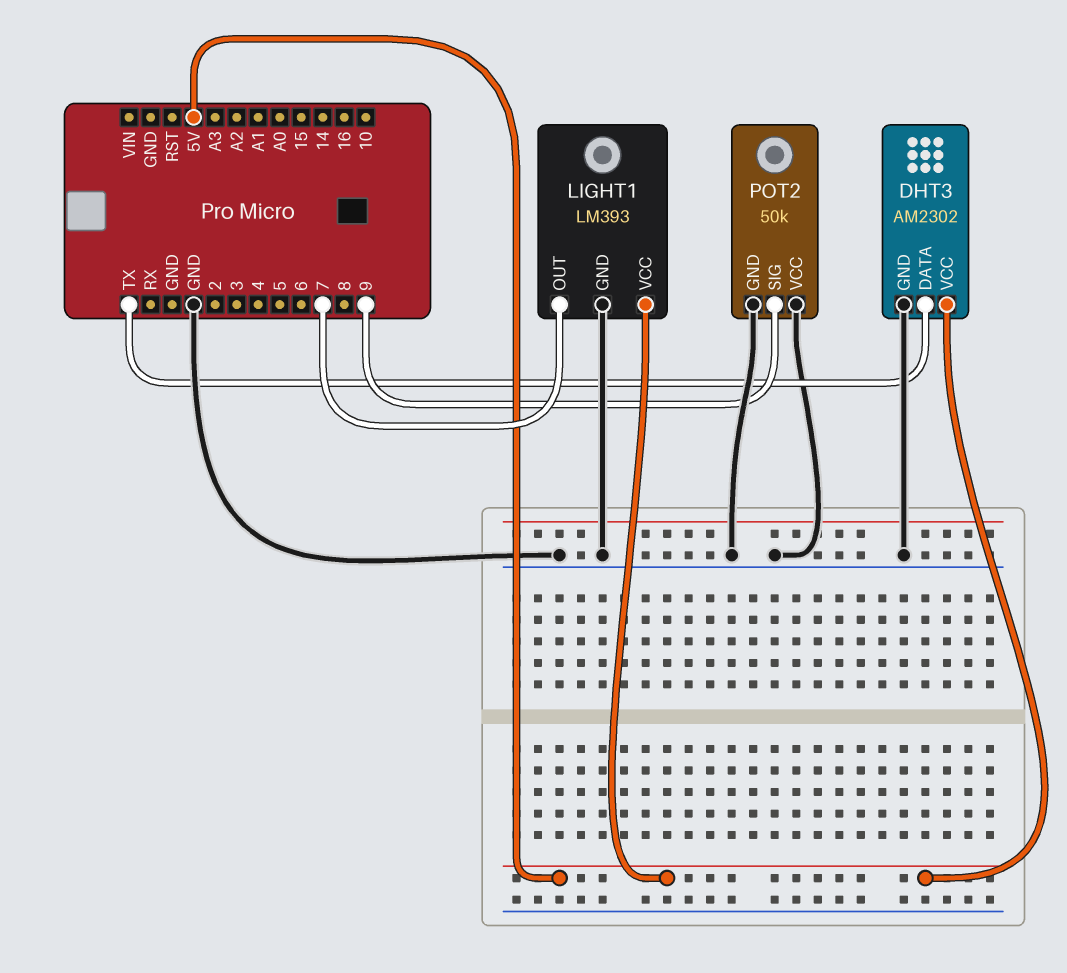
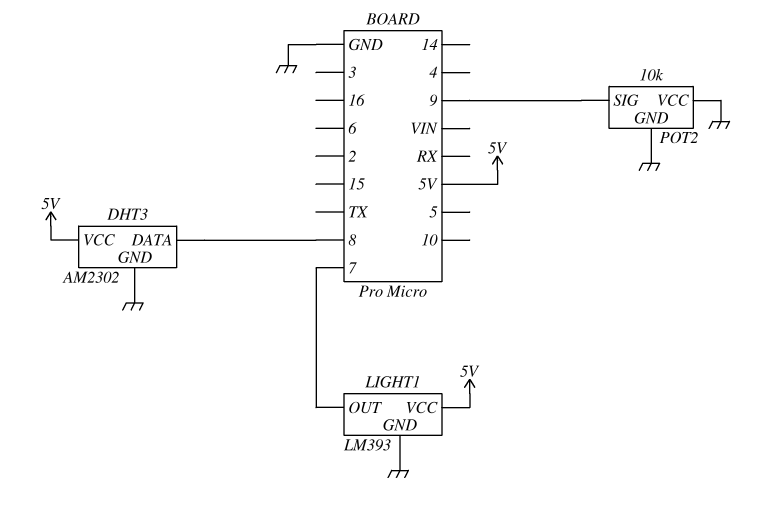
DHT3 pin DATA: TX -> 8
POT2: 50k -> 10k

